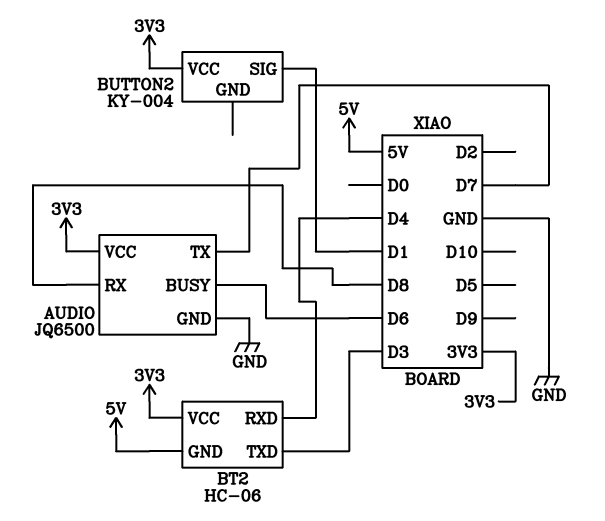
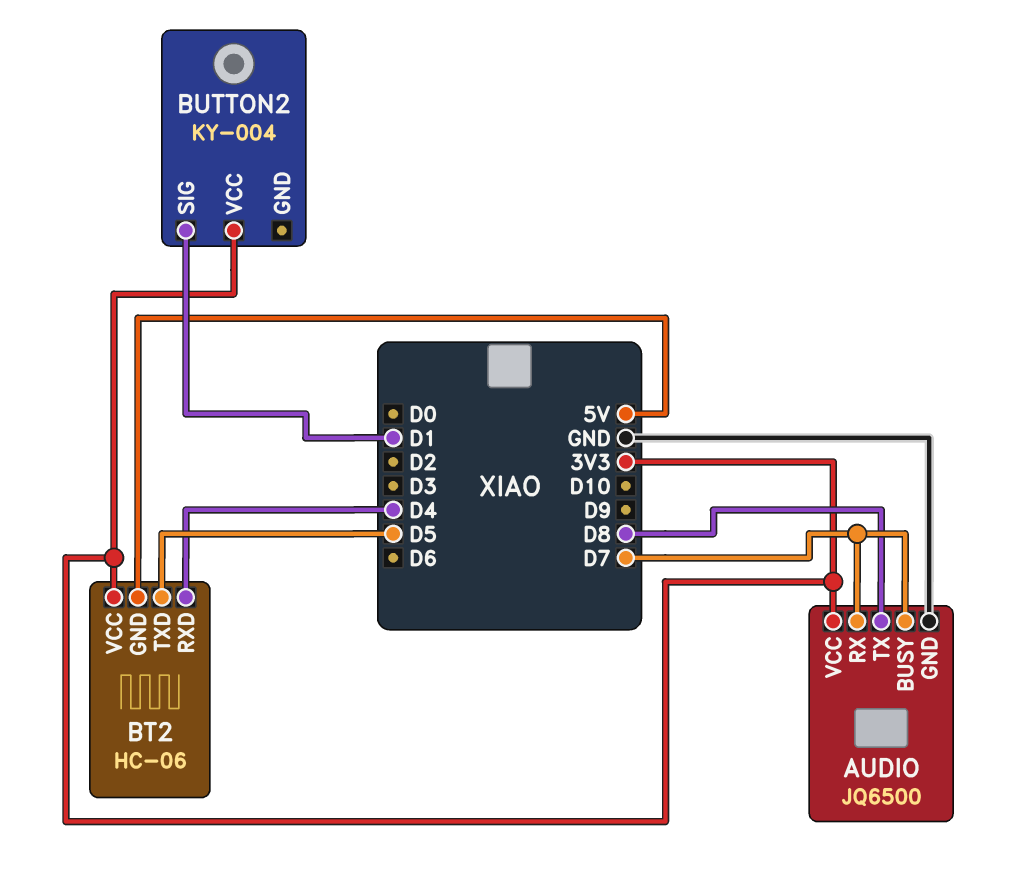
AUDIO pin BUSY: D6 -> D7
AUDIO pin RX: D8 -> D7
AUDIO pin TX: D7 -> D8
BT2 pin TXD: D3 -> D5

